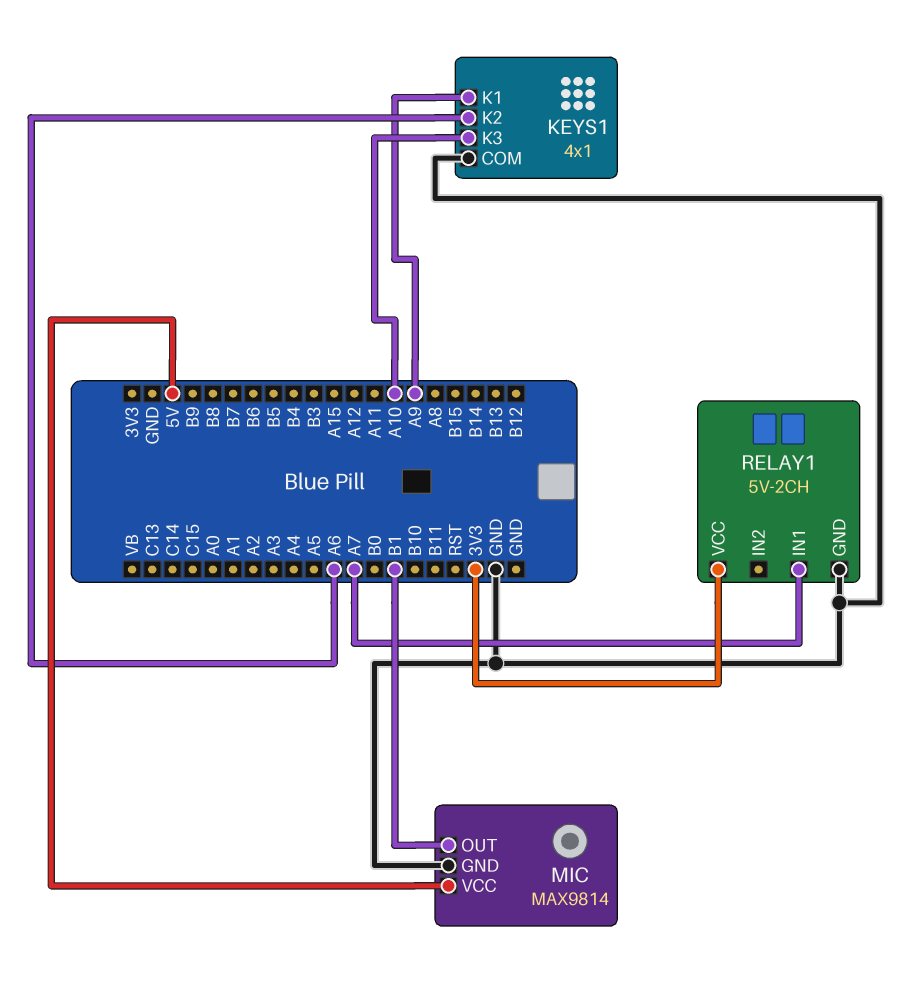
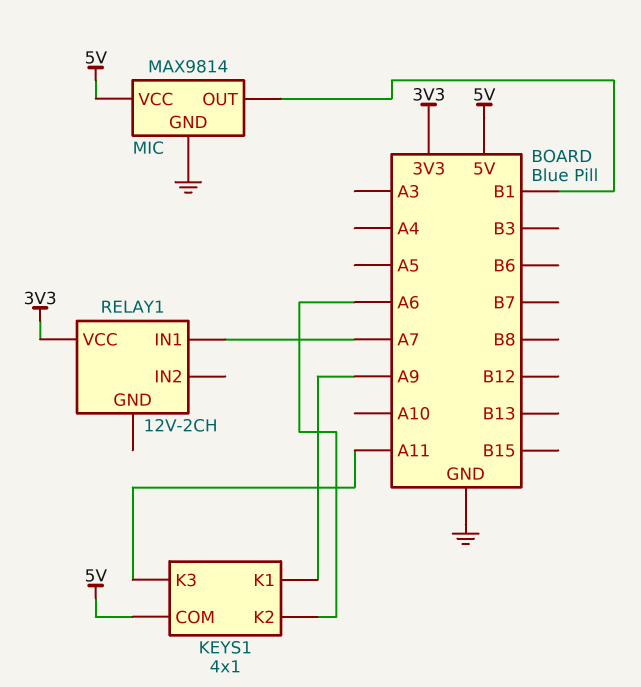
KEYS1 pin COM: GND -> 5V
KEYS1 pin K3: A10 -> A11
RELAY1: 5V-2CH -> 12V-2CH
RELAY1 pin GND: GND -> none

